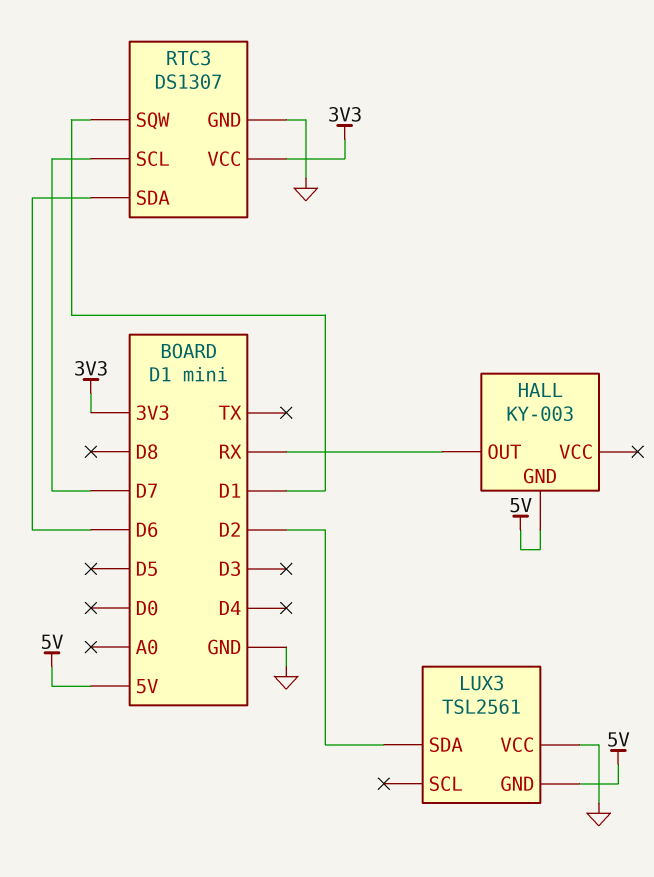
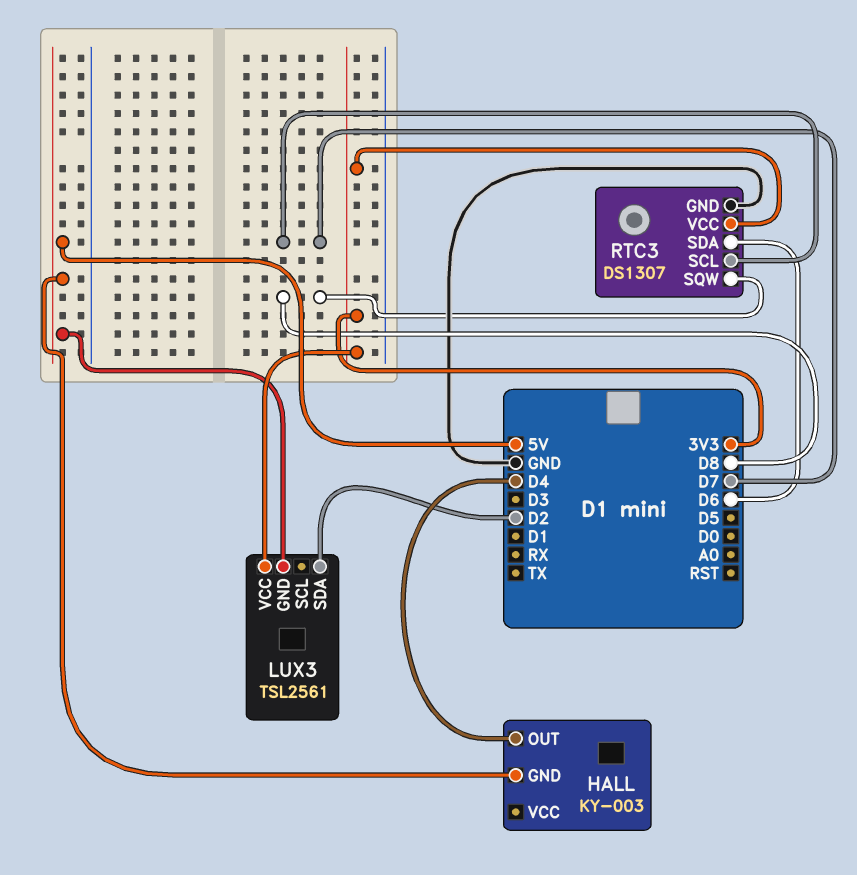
HALL pin OUT: RX -> D4
LUX3 pin VCC: GND -> 3V3
RTC3 pin SQW: D1 -> D8

